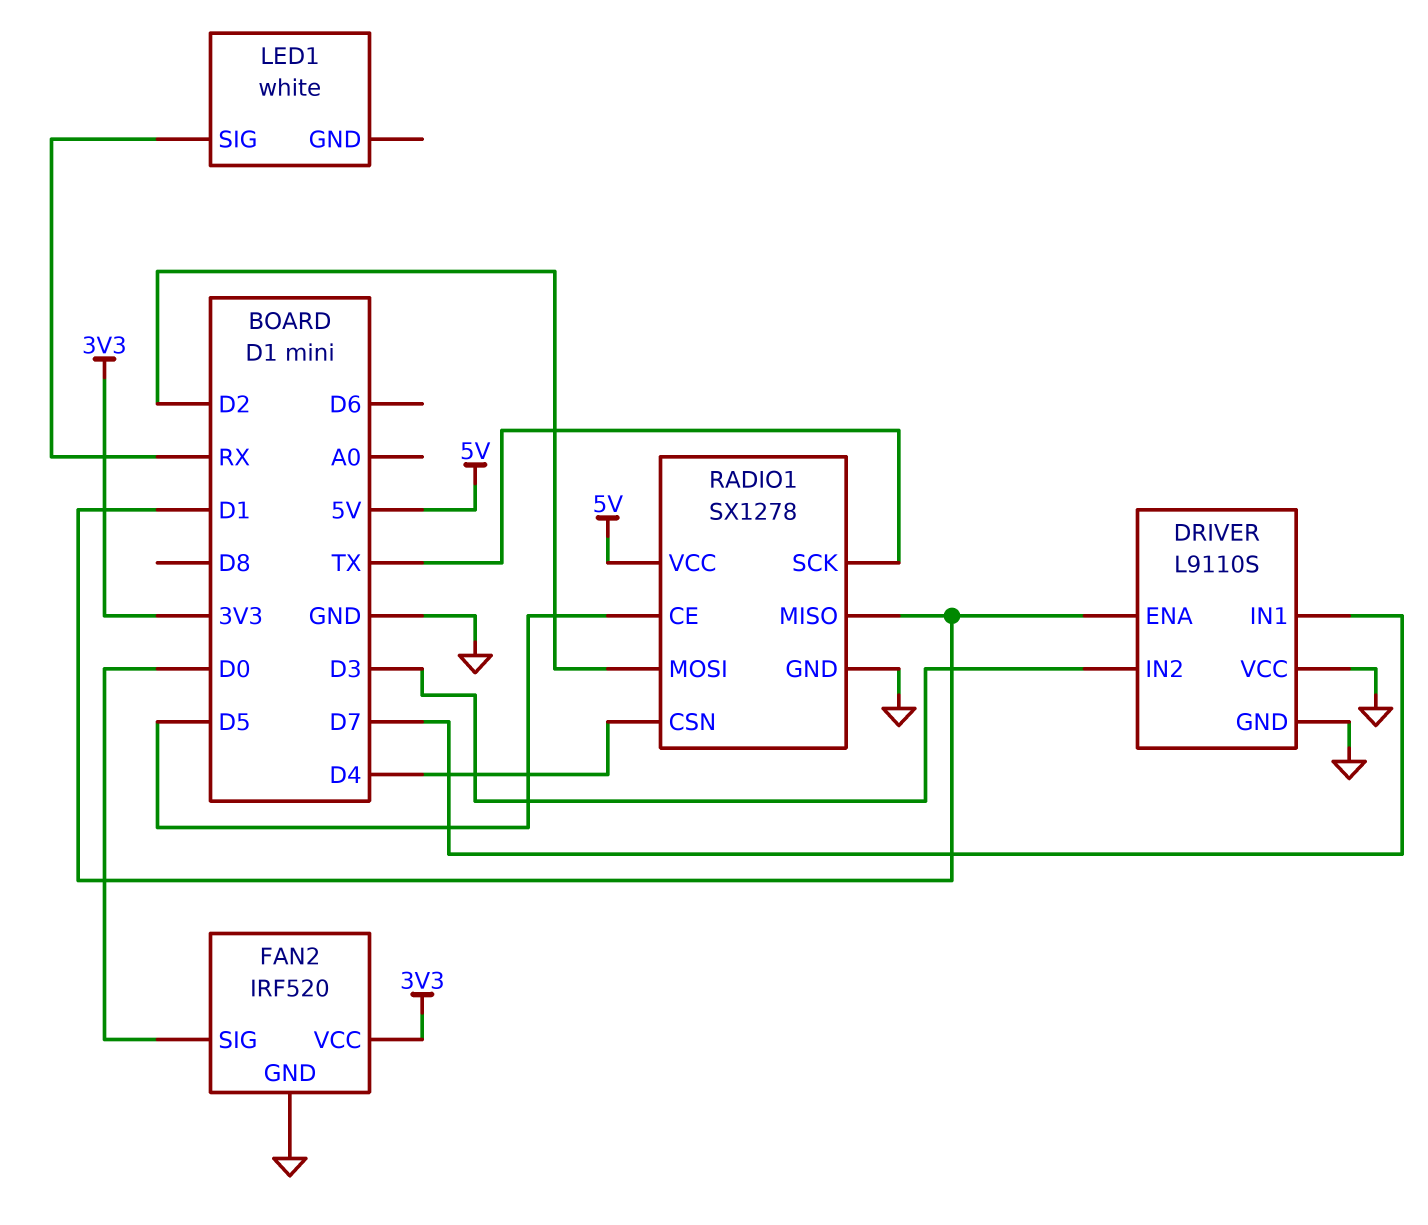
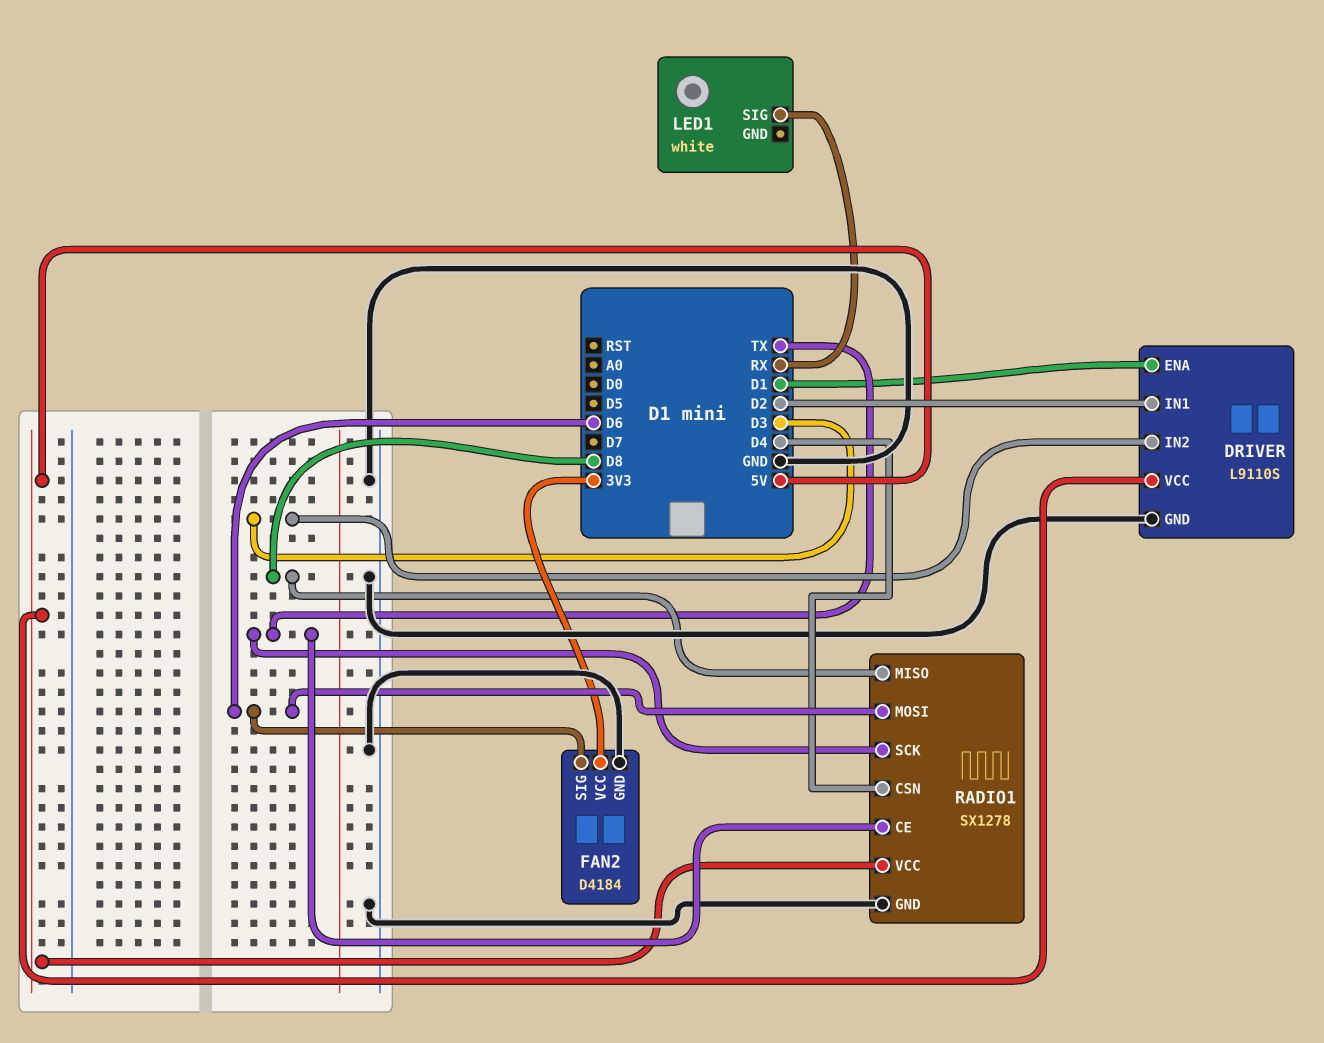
DRIVER pin IN1: D7 -> D2
DRIVER pin VCC: GND -> 5V
FAN2: IRF520 -> D4184
FAN2 pin SIG: D0 -> D6
RADIO1 pin CE: D5 -> TX
RADIO1 pin MISO: D1 -> D8
RADIO1 pin MOSI: D2 -> D6

